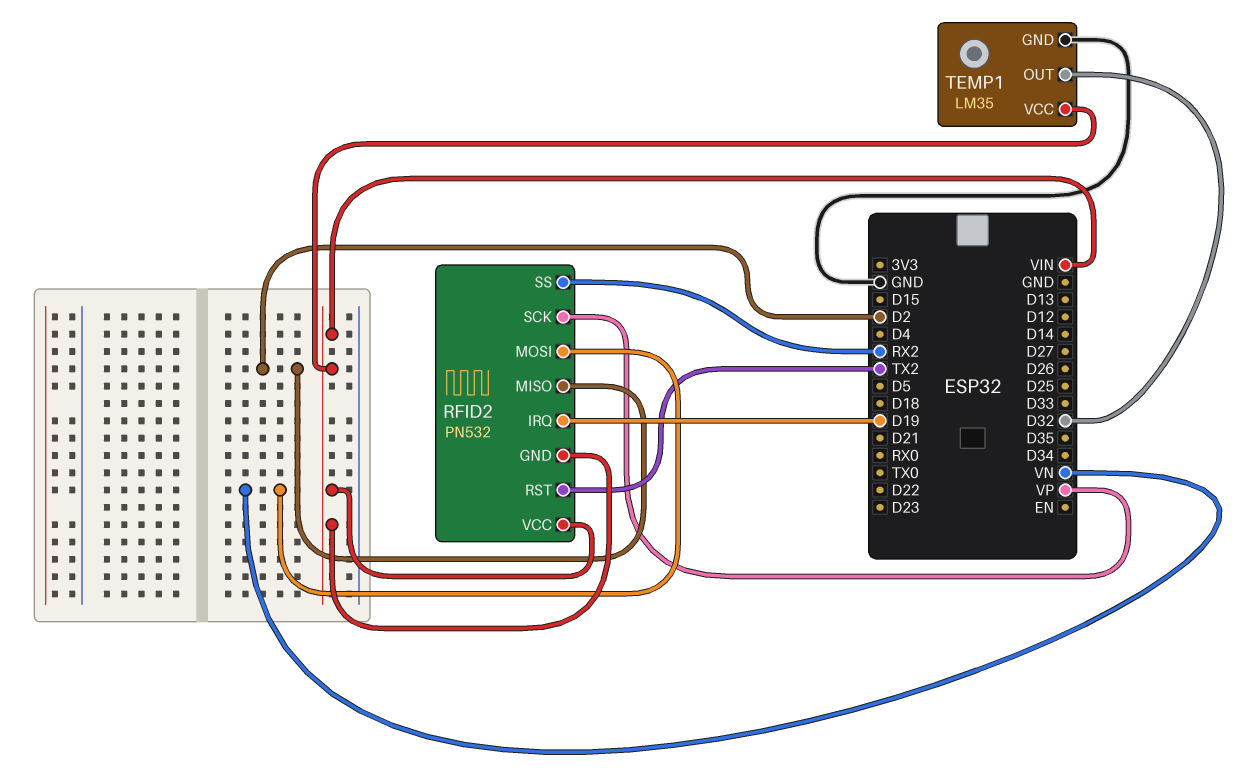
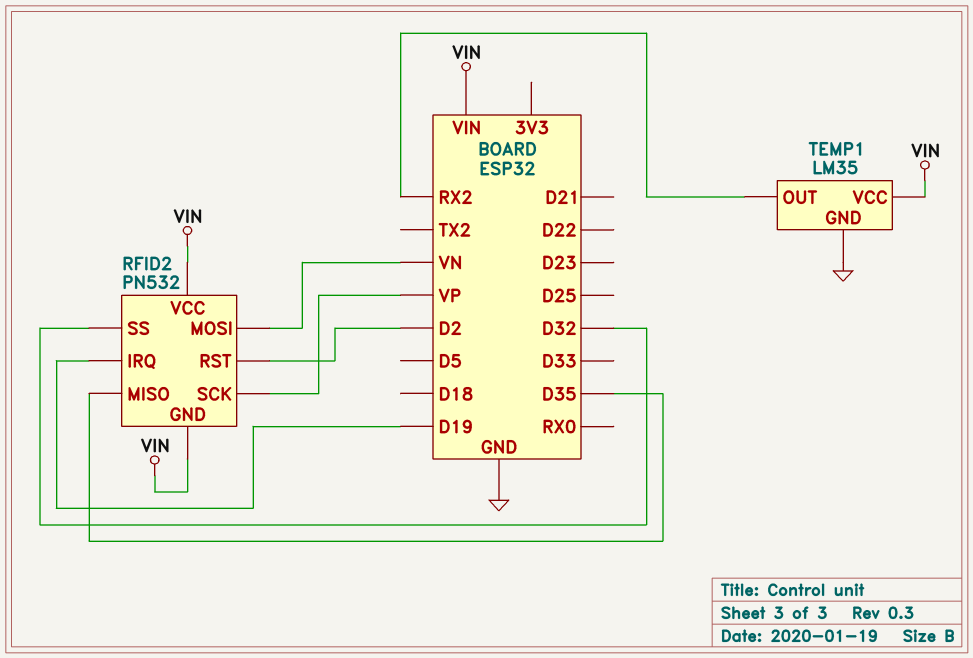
RFID2 pin MISO: D2 -> D35
RFID2 pin RST: TX2 -> D2
RFID2 pin SS: RX2 -> D32
TEMP1 pin OUT: D32 -> RX2

